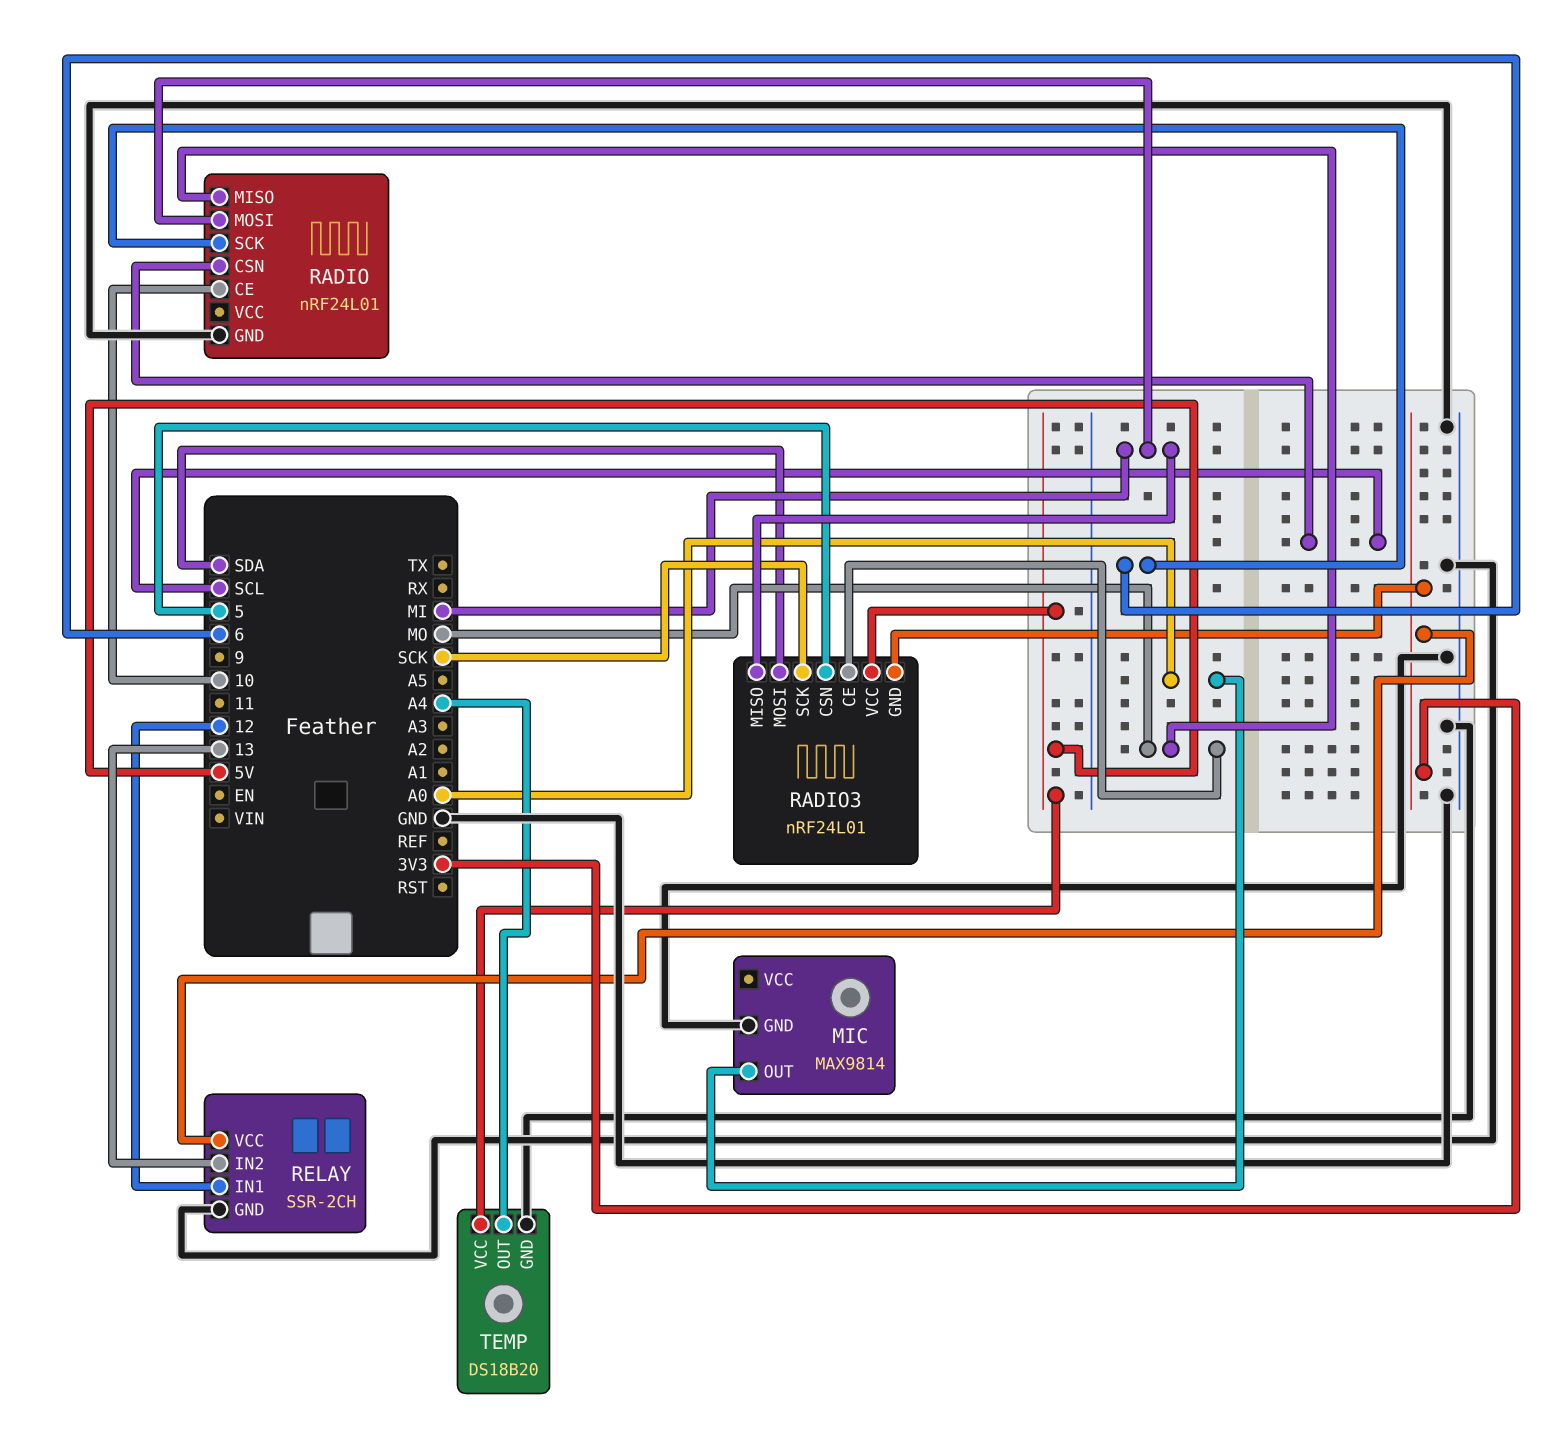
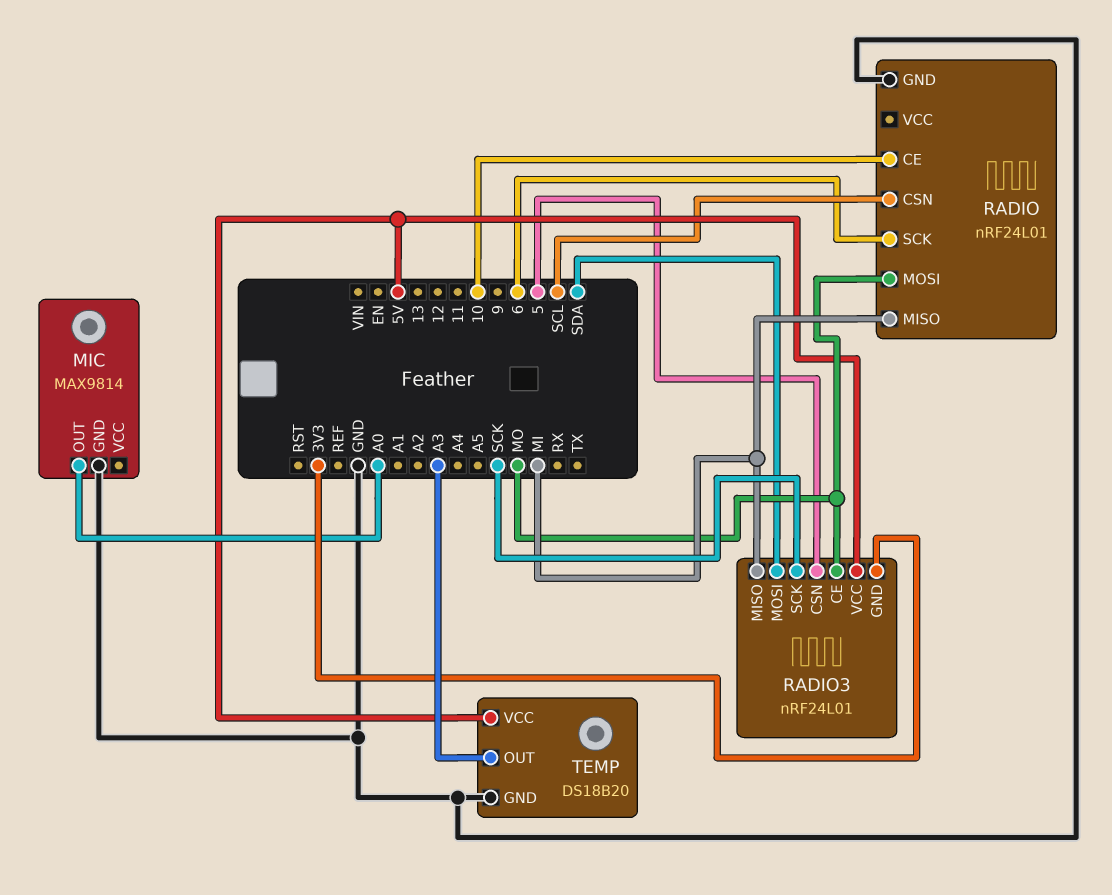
RADIO pin MISO: MO -> MI
RADIO pin MOSI: MI -> MO
RELAY: SSR-2CH -> none
RELAY pin GND: GND -> none
RELAY pin IN1: 12 -> none
RELAY pin IN2: 13 -> none
RELAY pin VCC: 3V3 -> none
TEMP pin OUT: A4 -> A3

